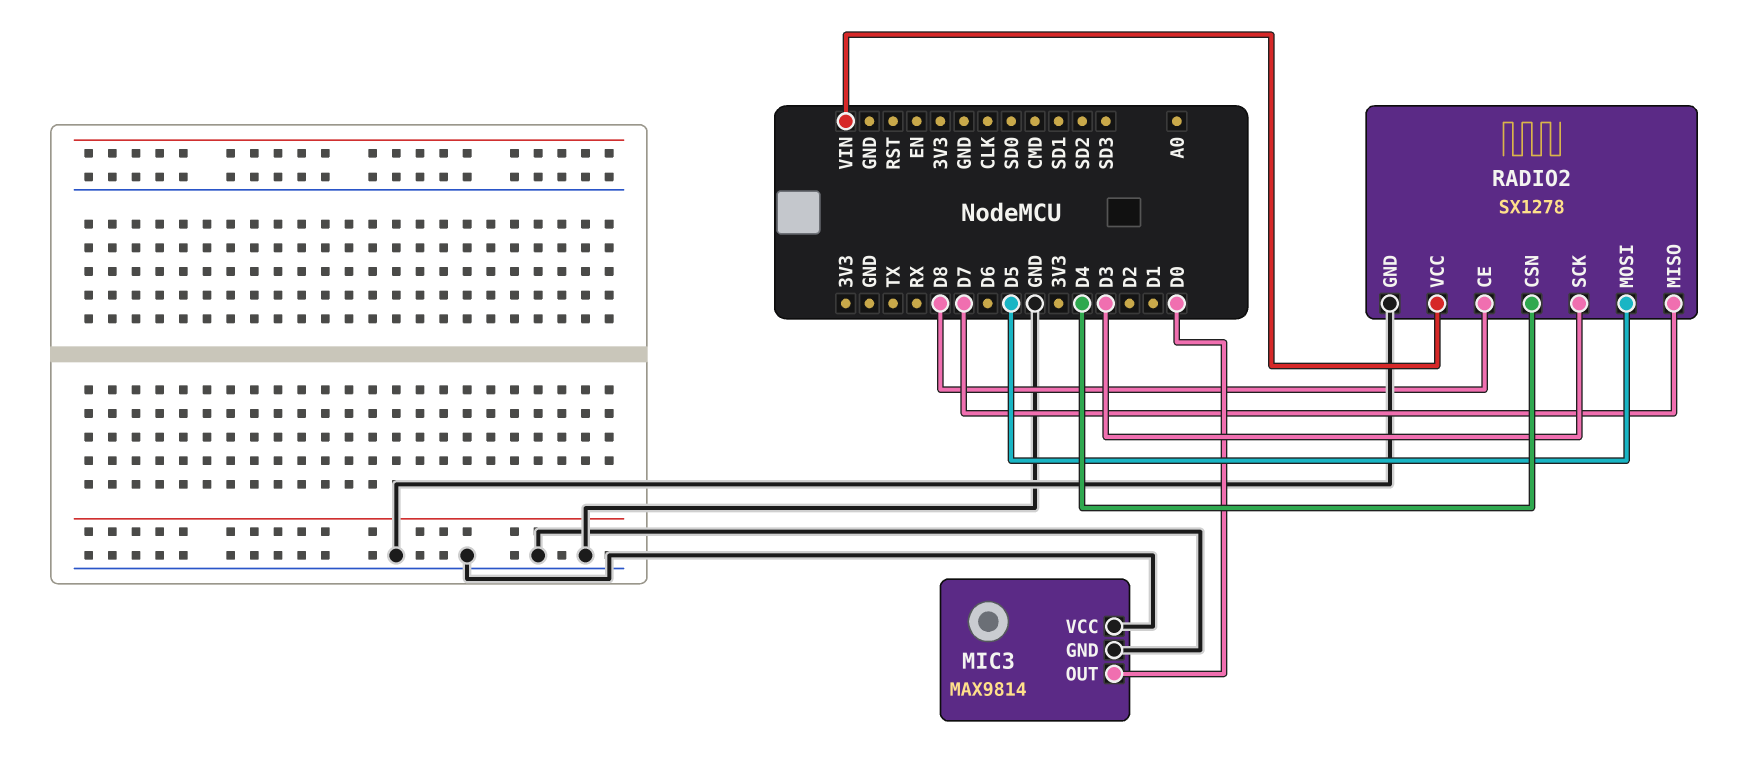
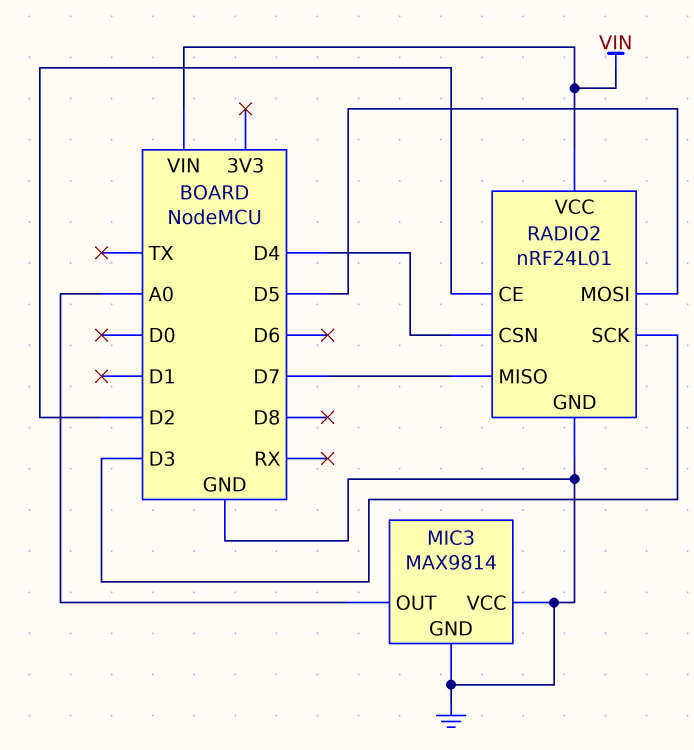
MIC3 pin OUT: D0 -> A0
RADIO2: SX1278 -> nRF24L01
RADIO2 pin CE: D8 -> D2

